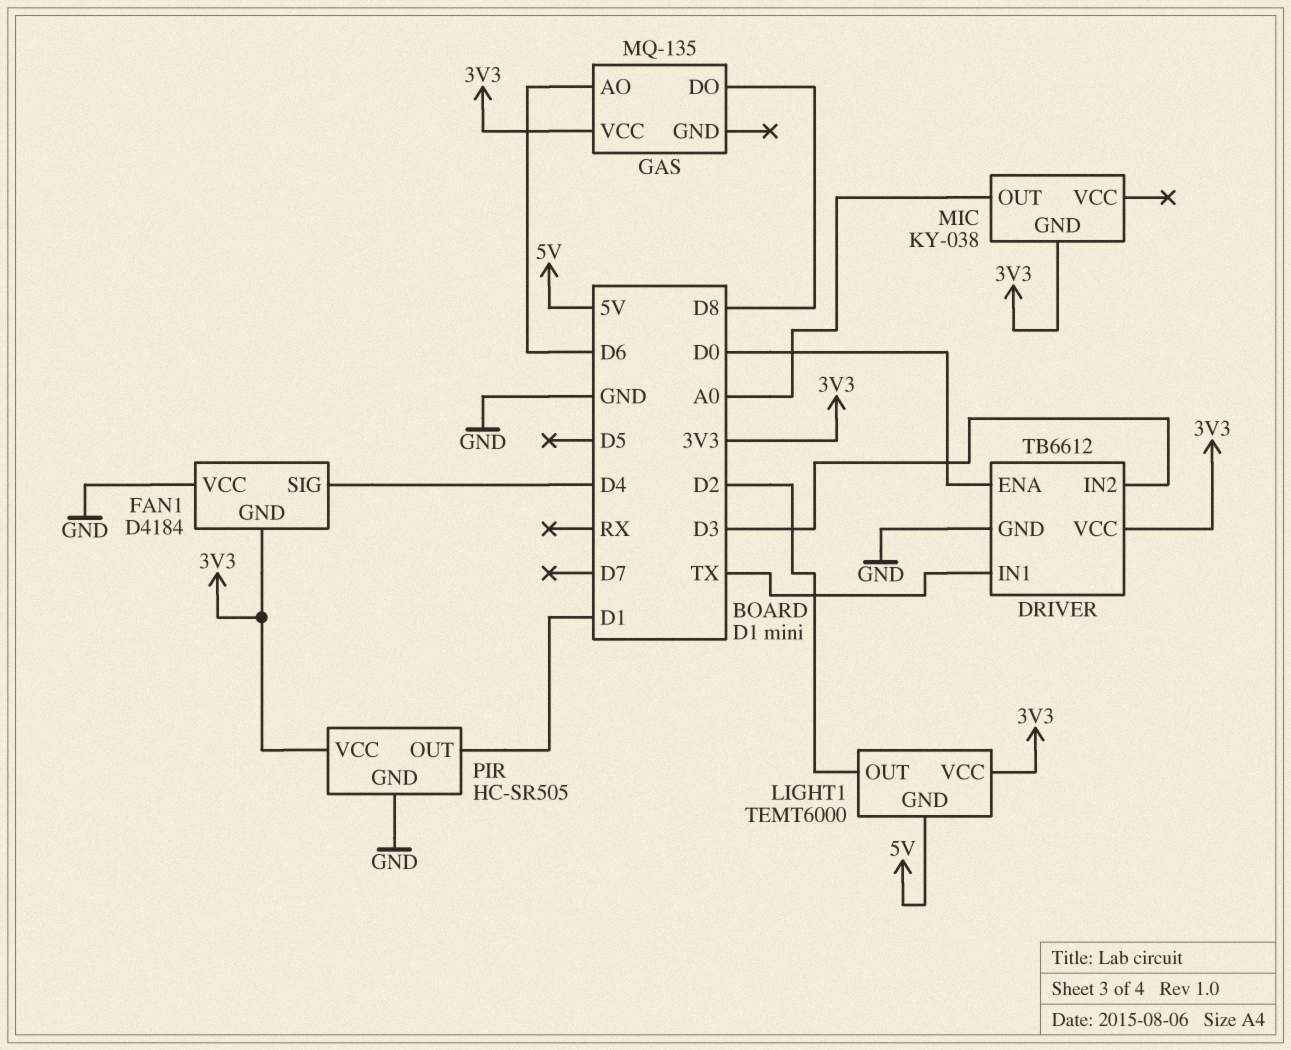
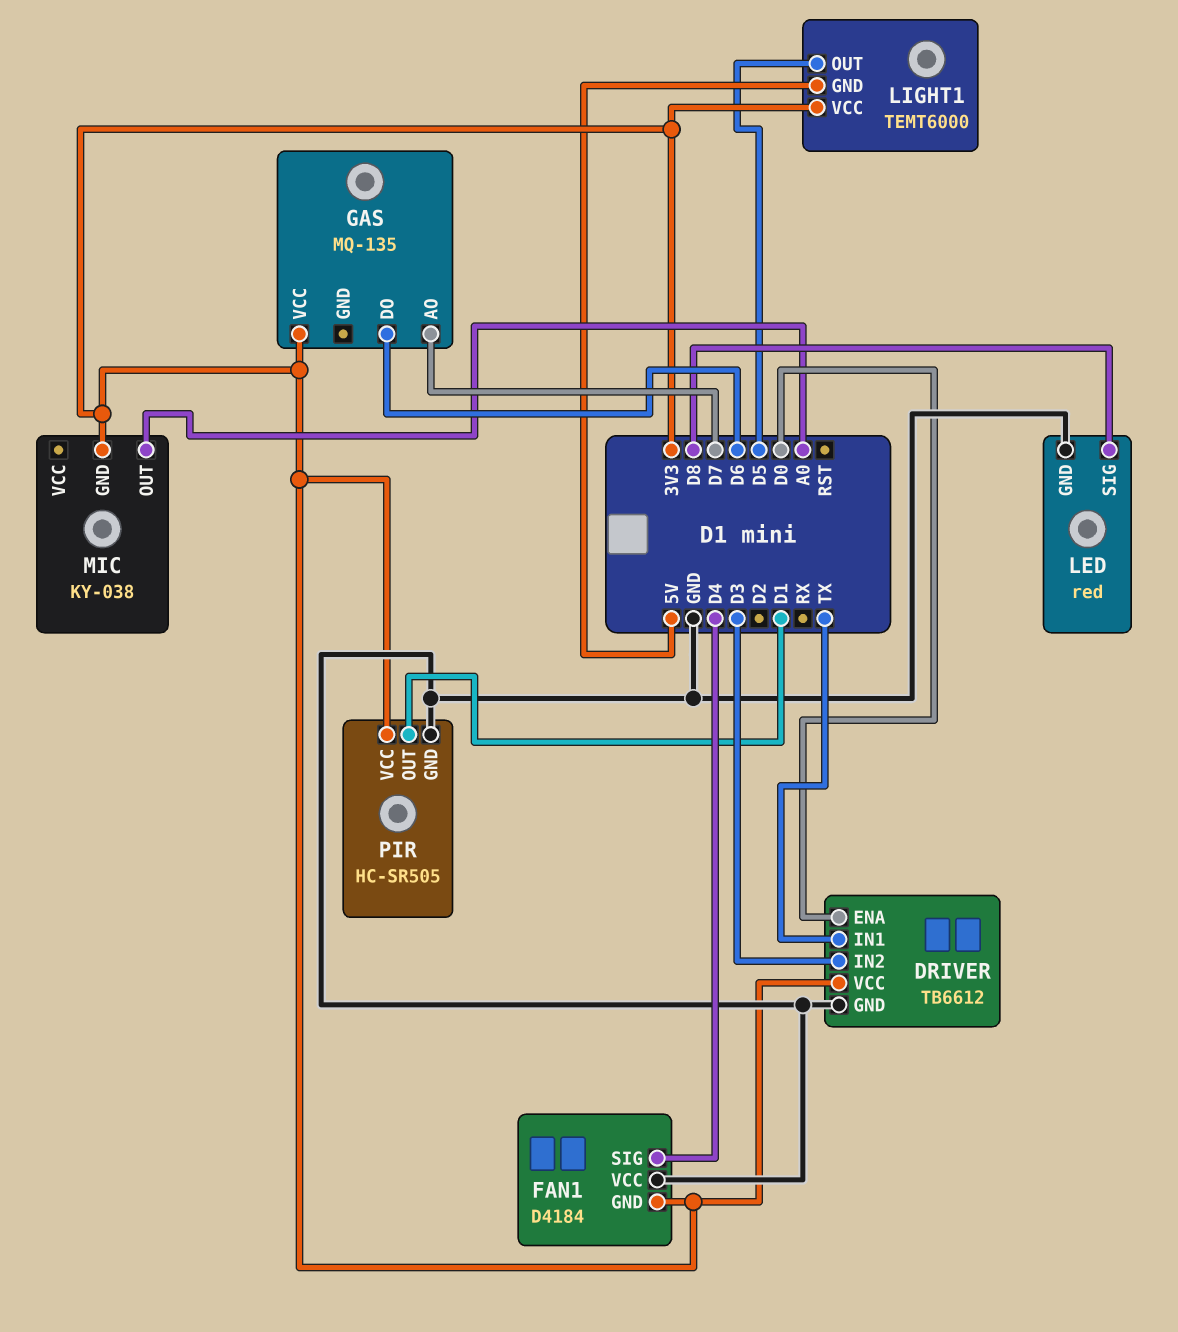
GAS pin AO: D6 -> D7
GAS pin DO: D8 -> D6
LED: none -> red
LED pin GND: none -> GND
LED pin SIG: none -> D8
LIGHT1 pin OUT: D2 -> D5

